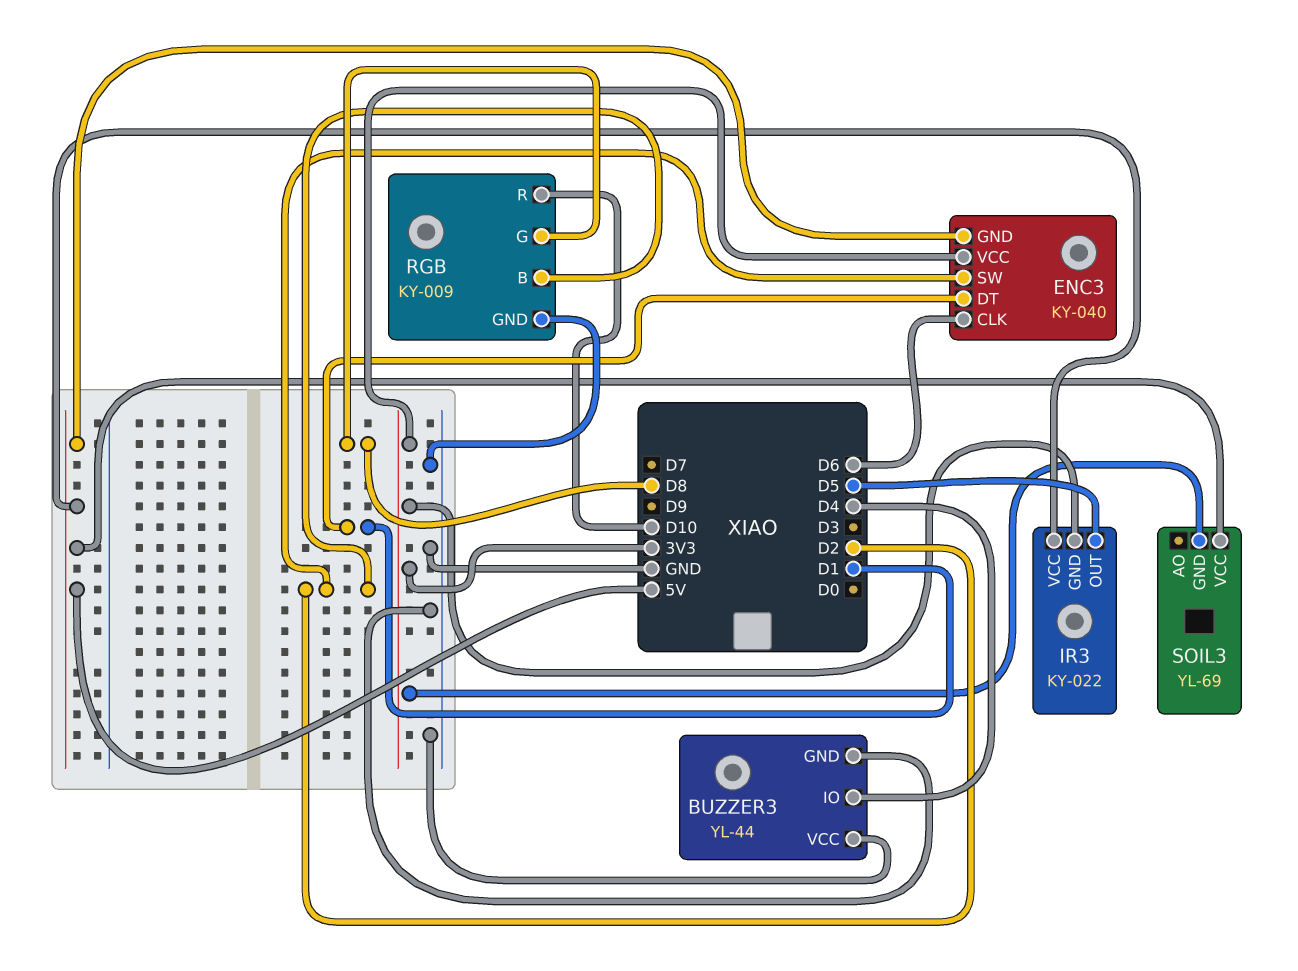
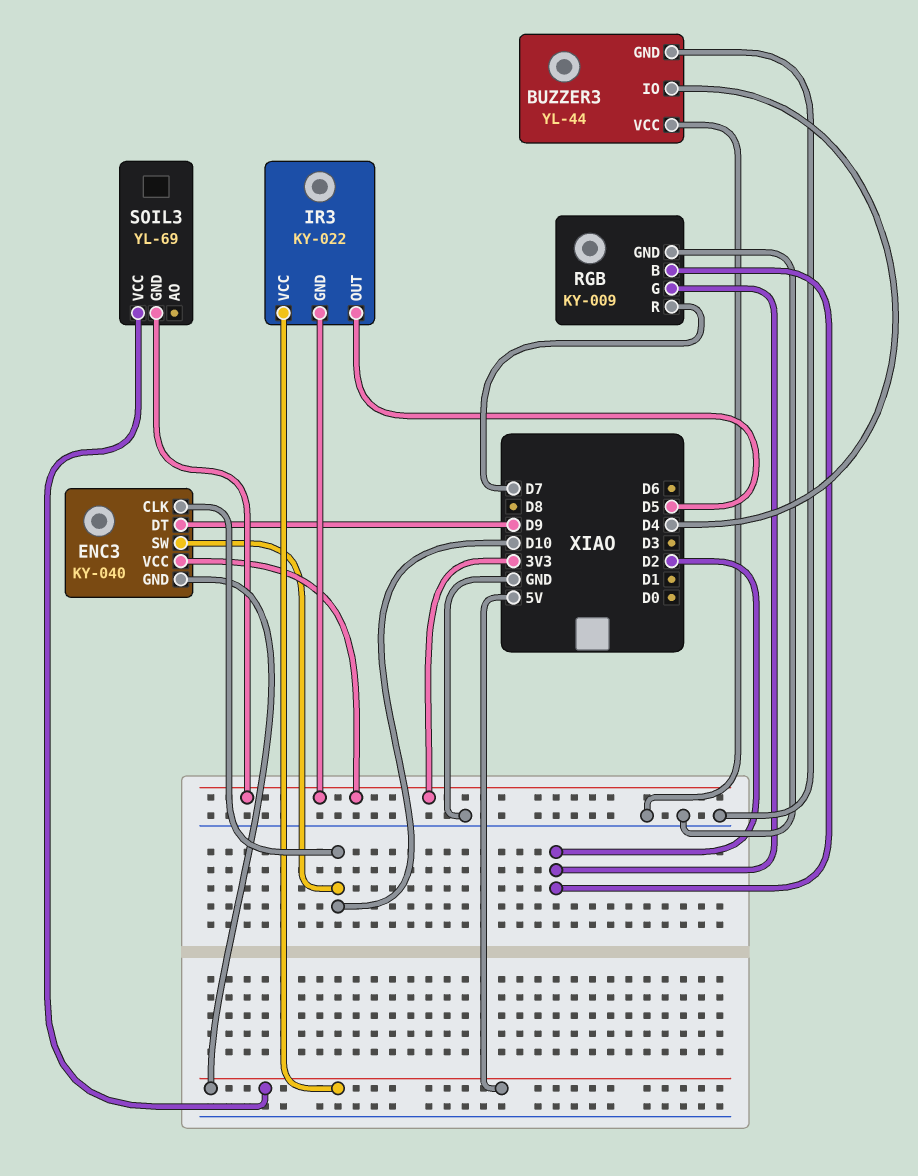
ENC3 pin CLK: D6 -> D10
ENC3 pin DT: D1 -> D9
ENC3 pin SW: D2 -> D10
RGB pin G: D8 -> D2
RGB pin R: D10 -> D7

